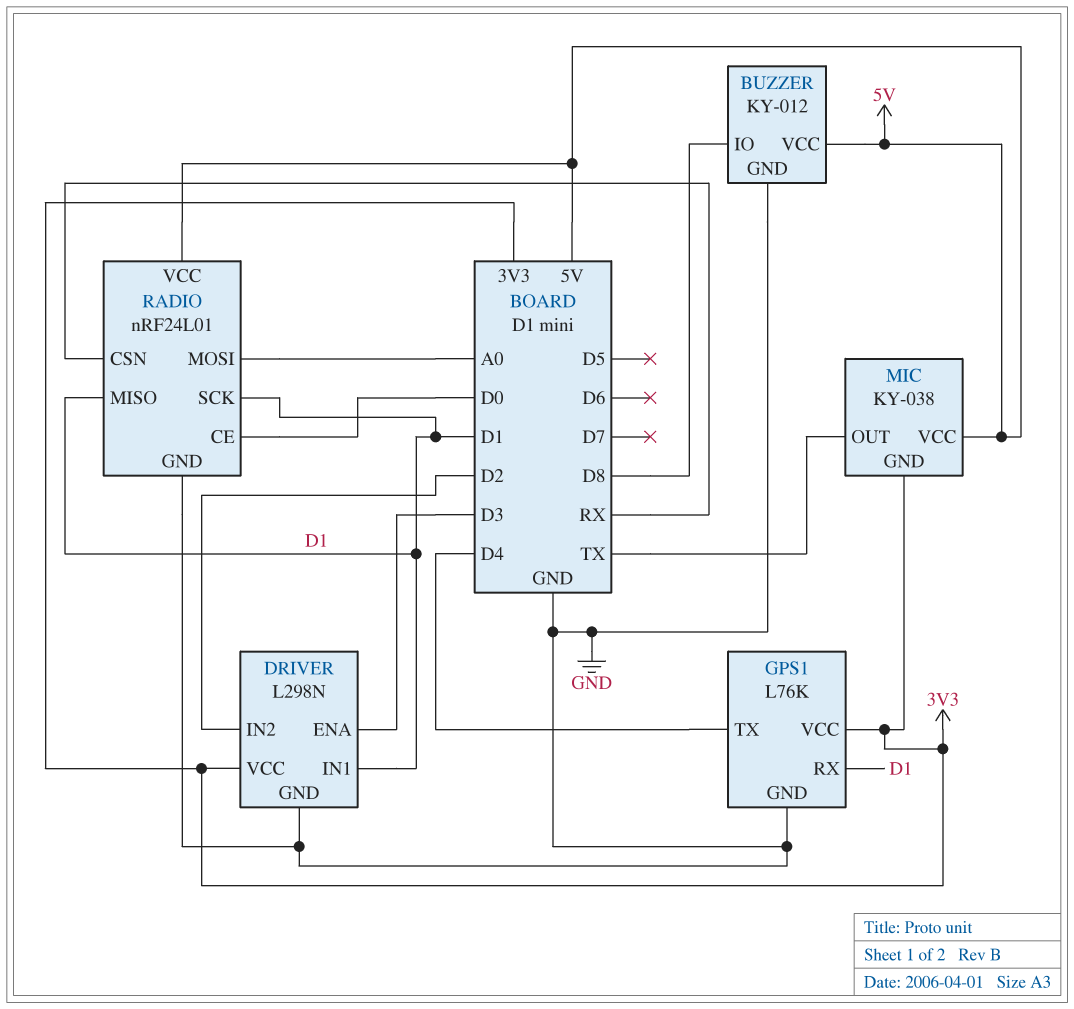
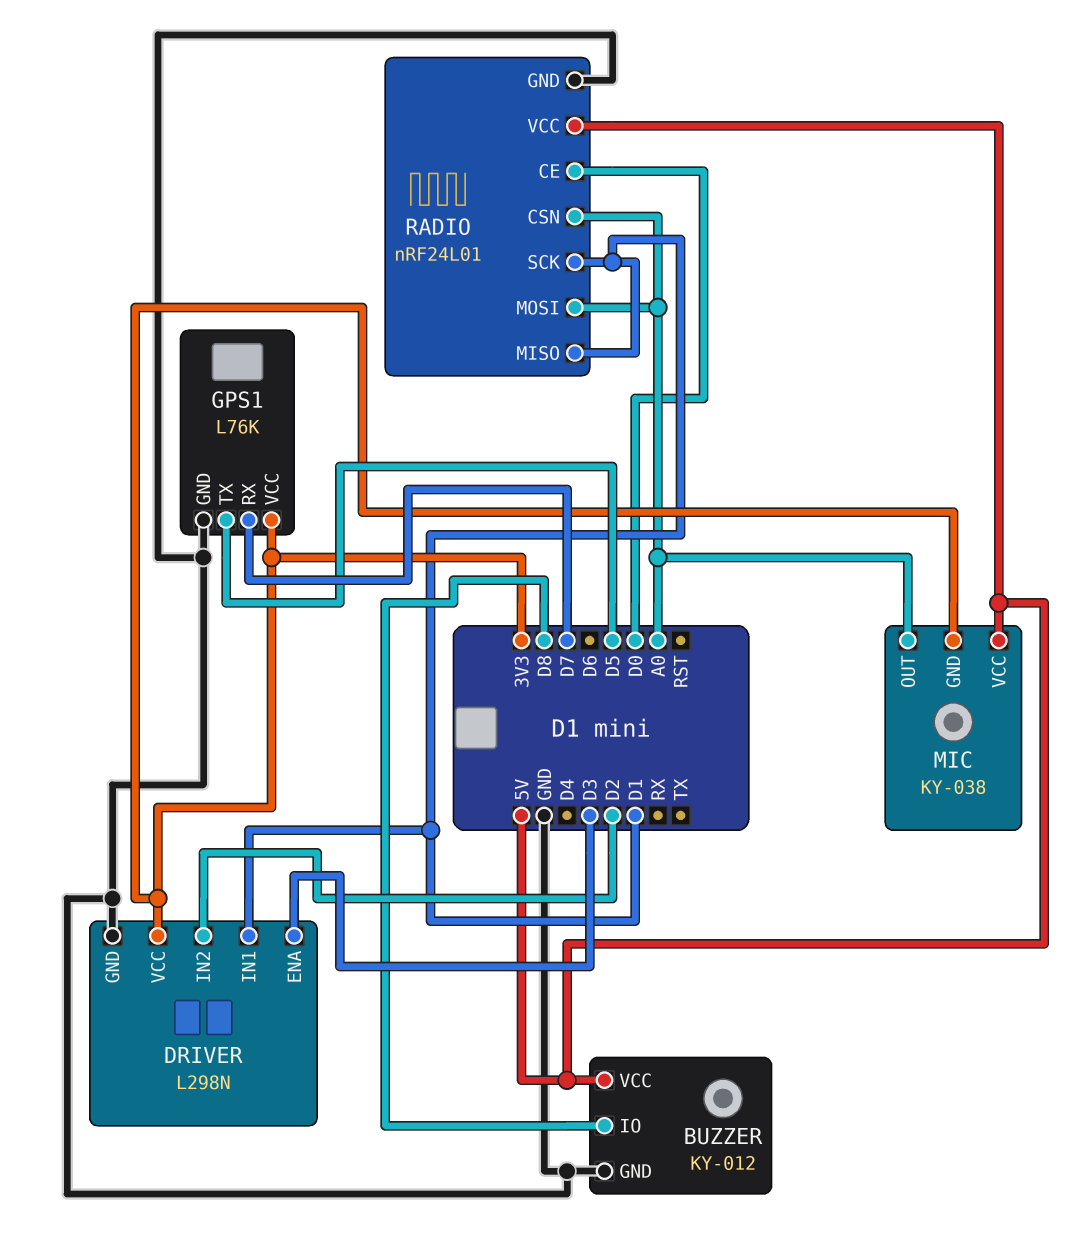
GPS1 pin RX: D1 -> D7
GPS1 pin TX: D4 -> D5
MIC pin OUT: TX -> A0
RADIO pin CSN: RX -> A0

